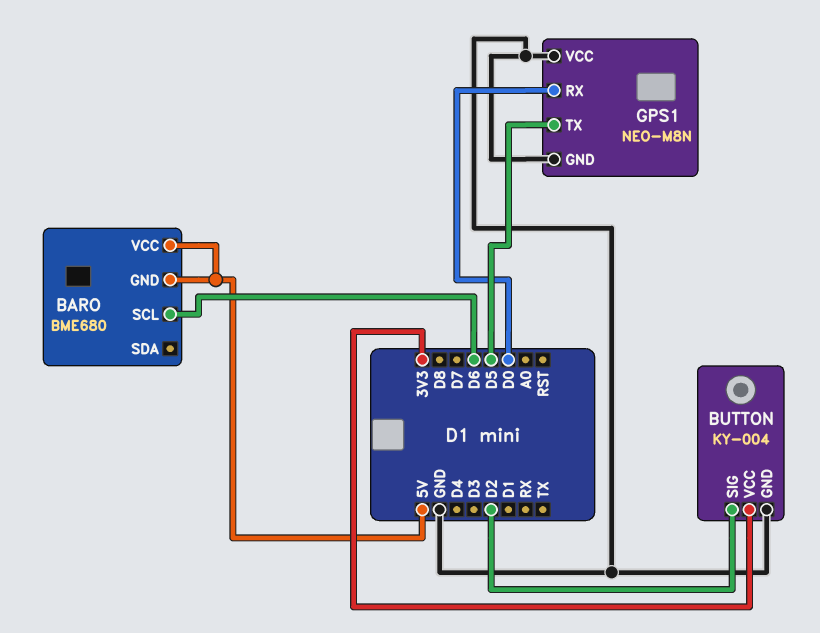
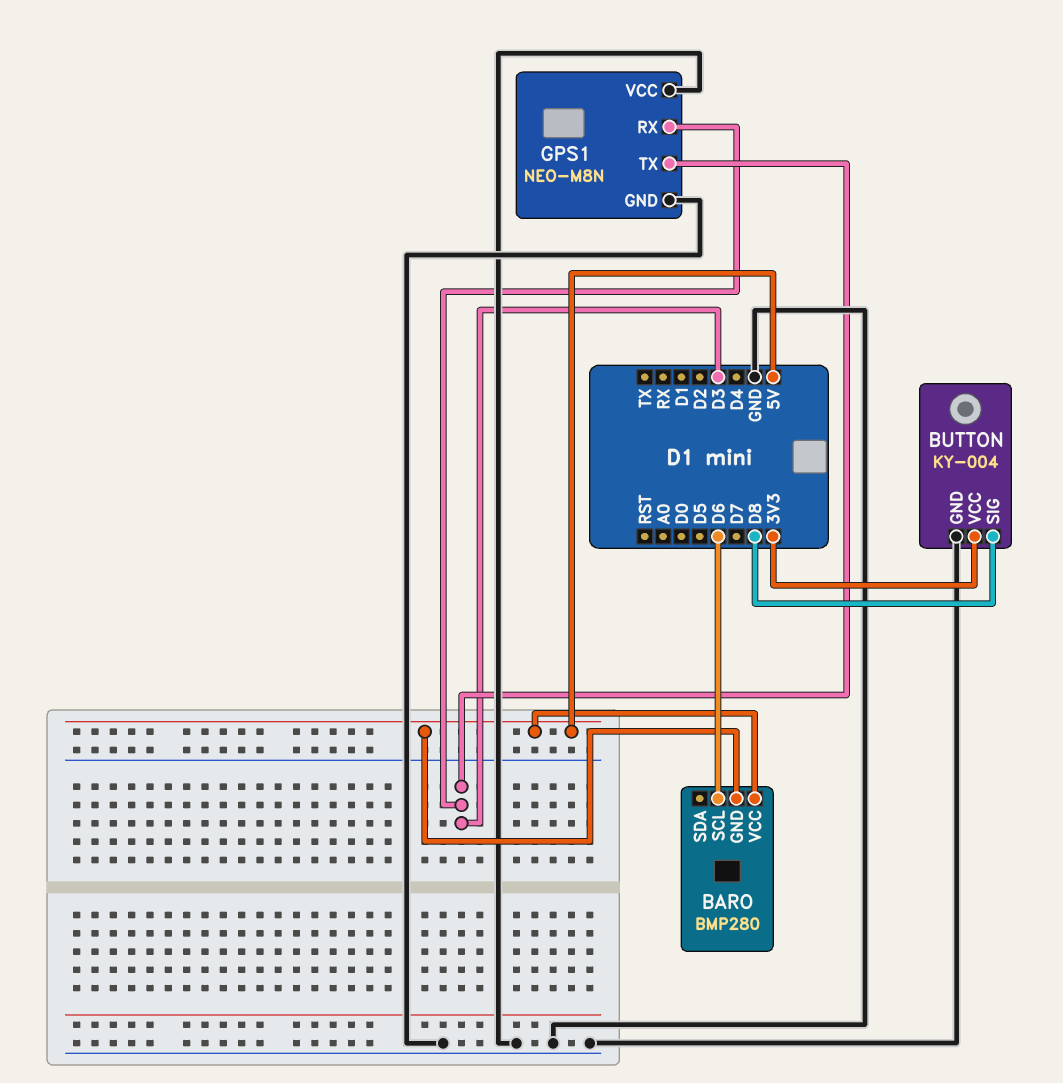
BARO: BME680 -> BMP280
BUTTON pin SIG: D2 -> D8
GPS1 pin RX: D0 -> D3
GPS1 pin TX: D5 -> D3

